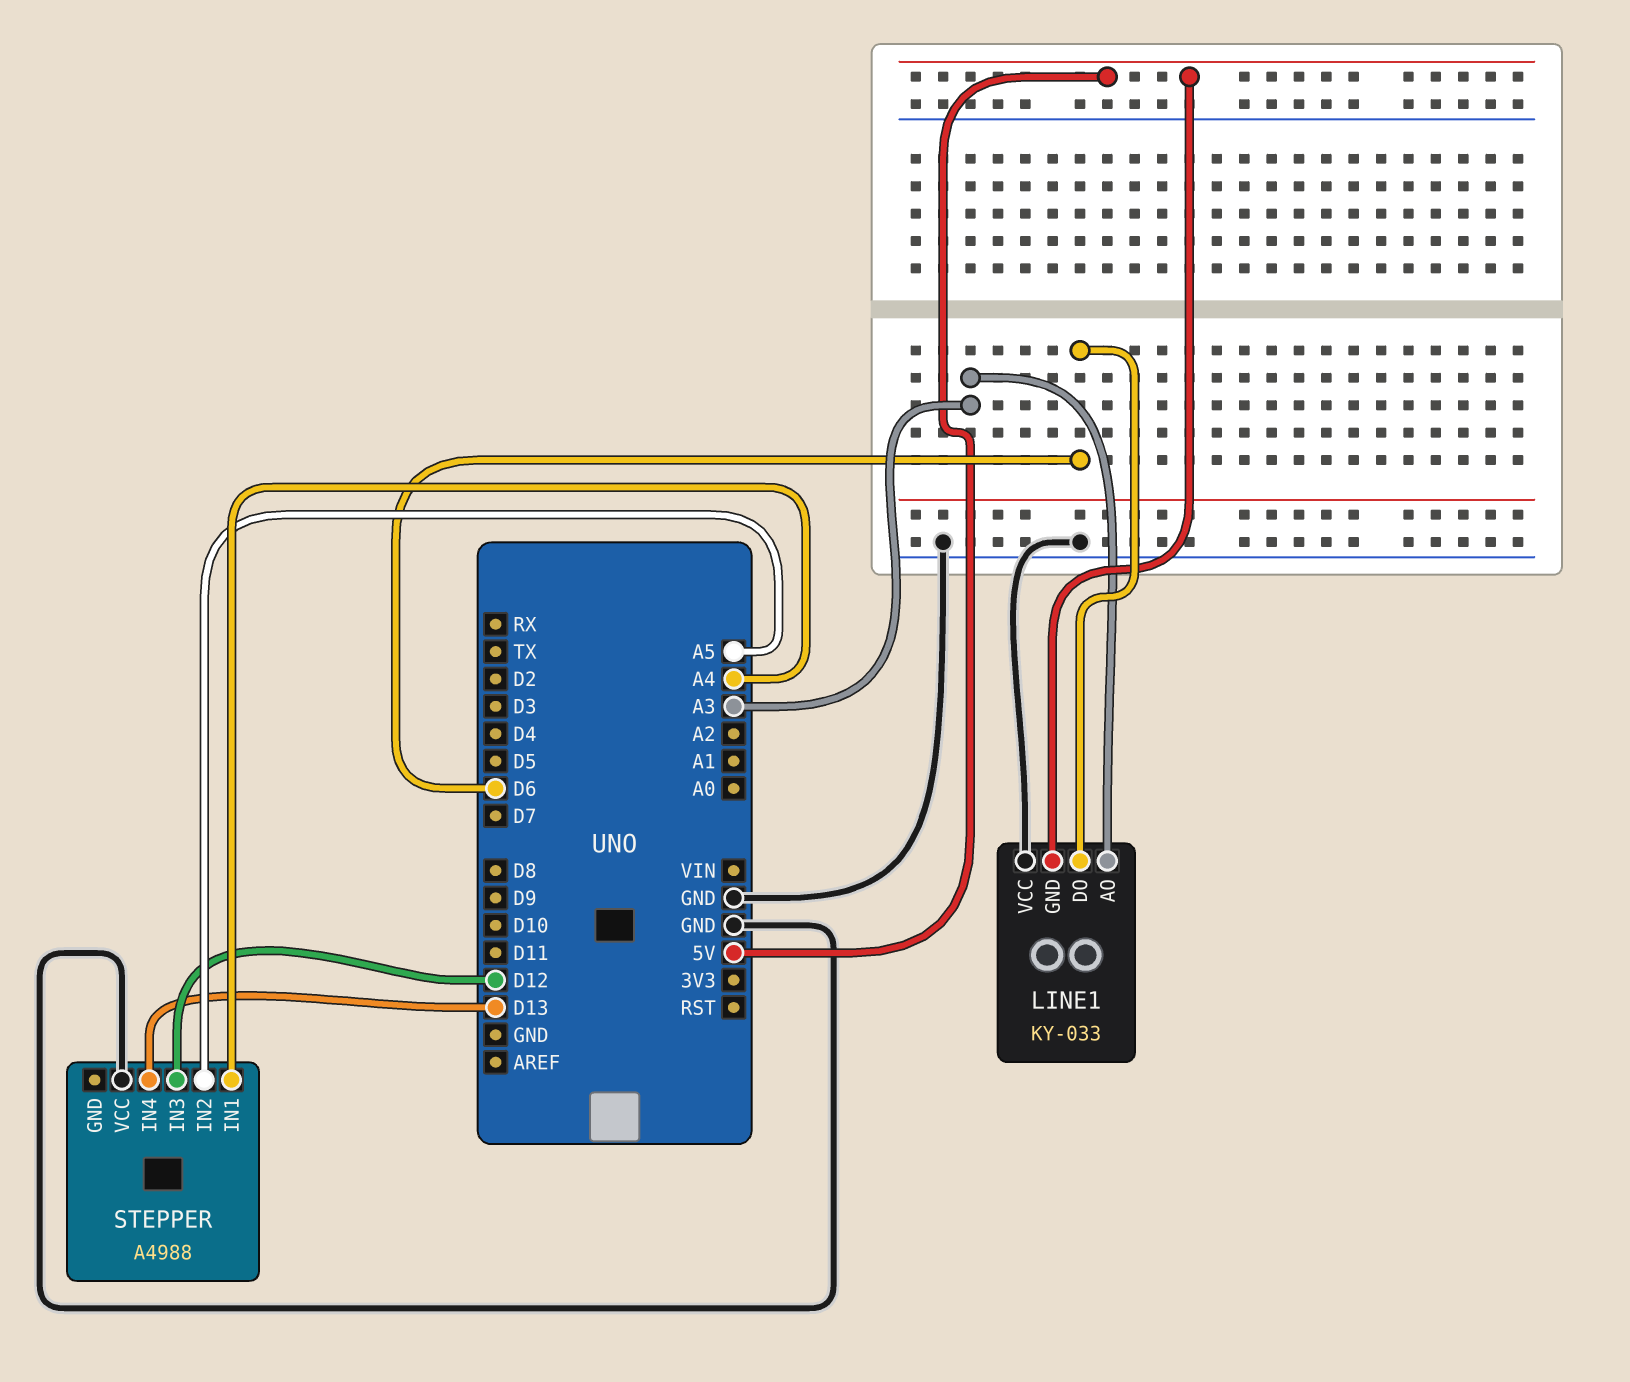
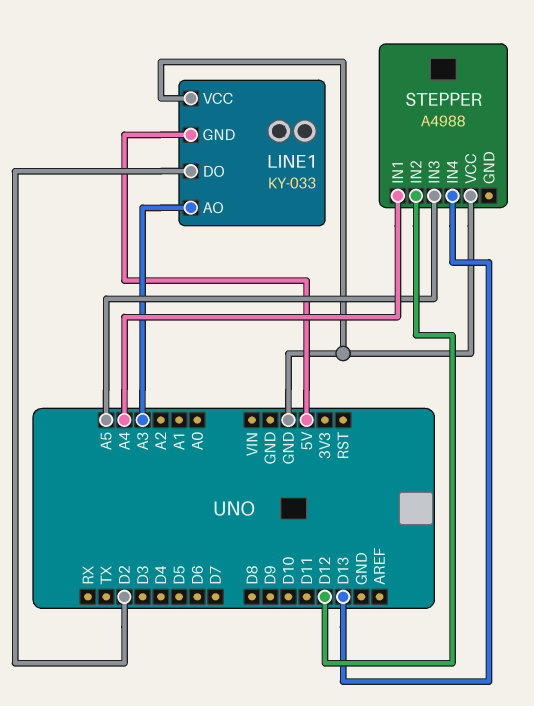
LINE1 pin DO: D6 -> D2
STEPPER pin IN2: A5 -> D12
STEPPER pin IN3: D12 -> A5

